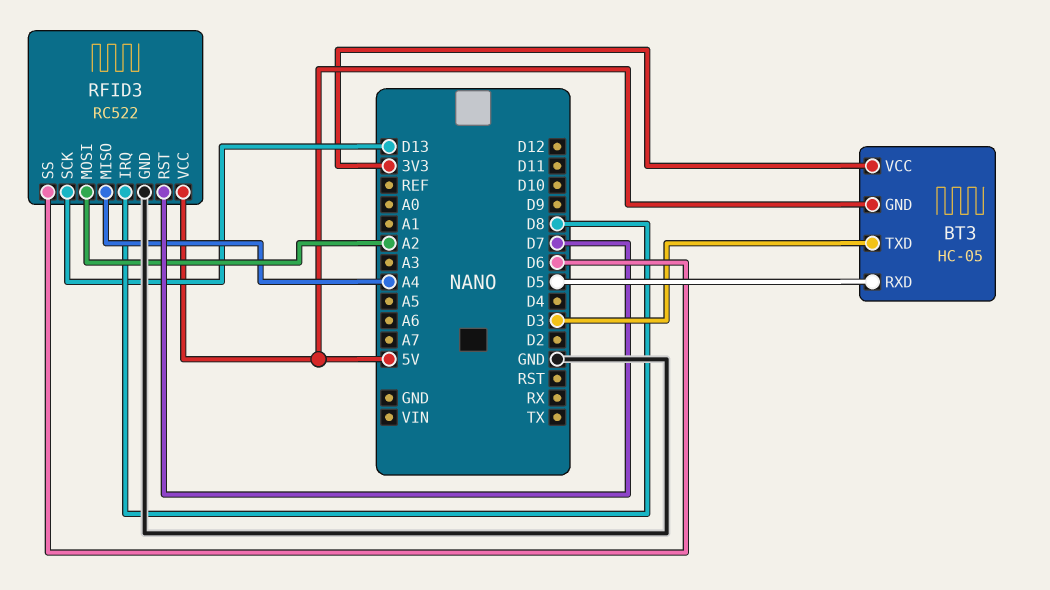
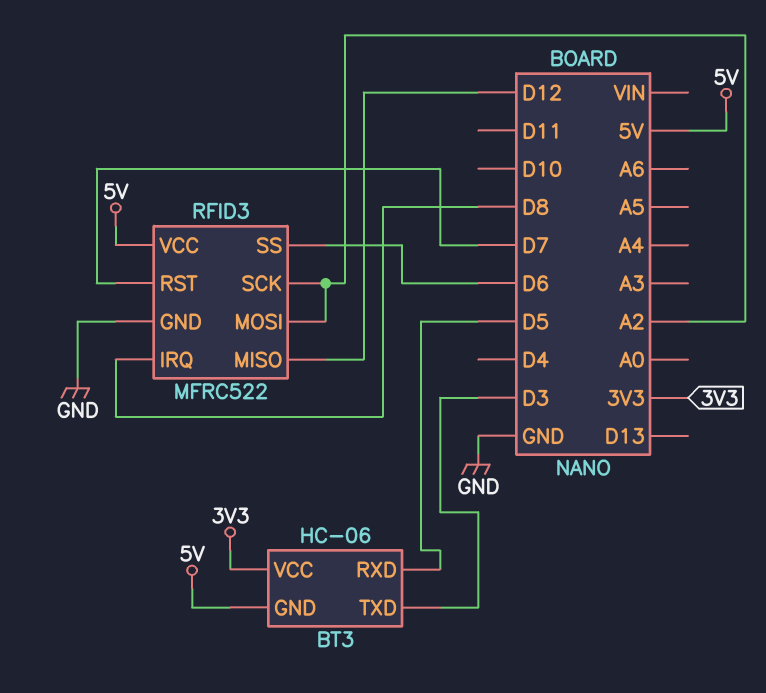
BT3: HC-05 -> HC-06
RFID3: RC522 -> MFRC522
RFID3 pin MISO: A4 -> D12
RFID3 pin SCK: D13 -> A2

